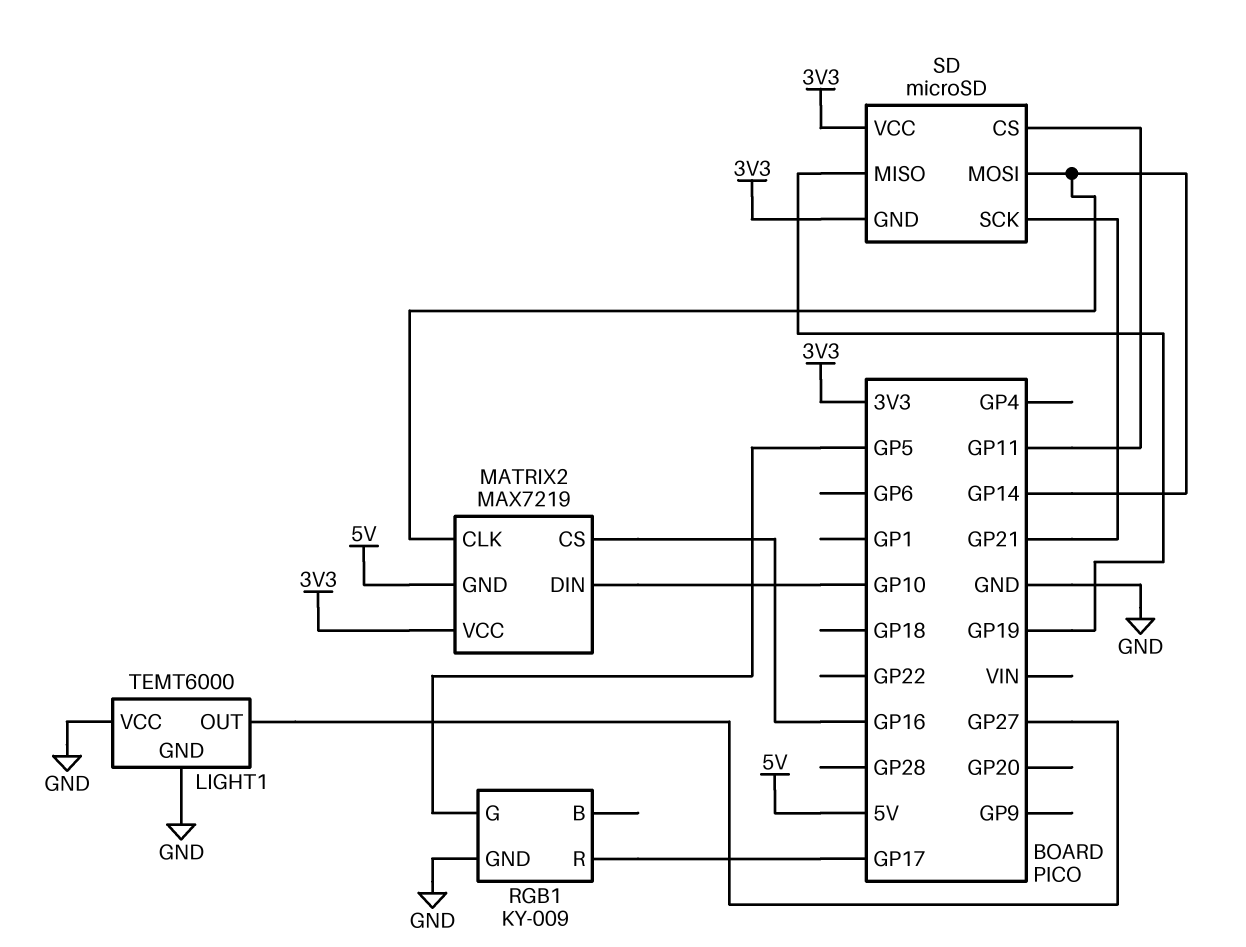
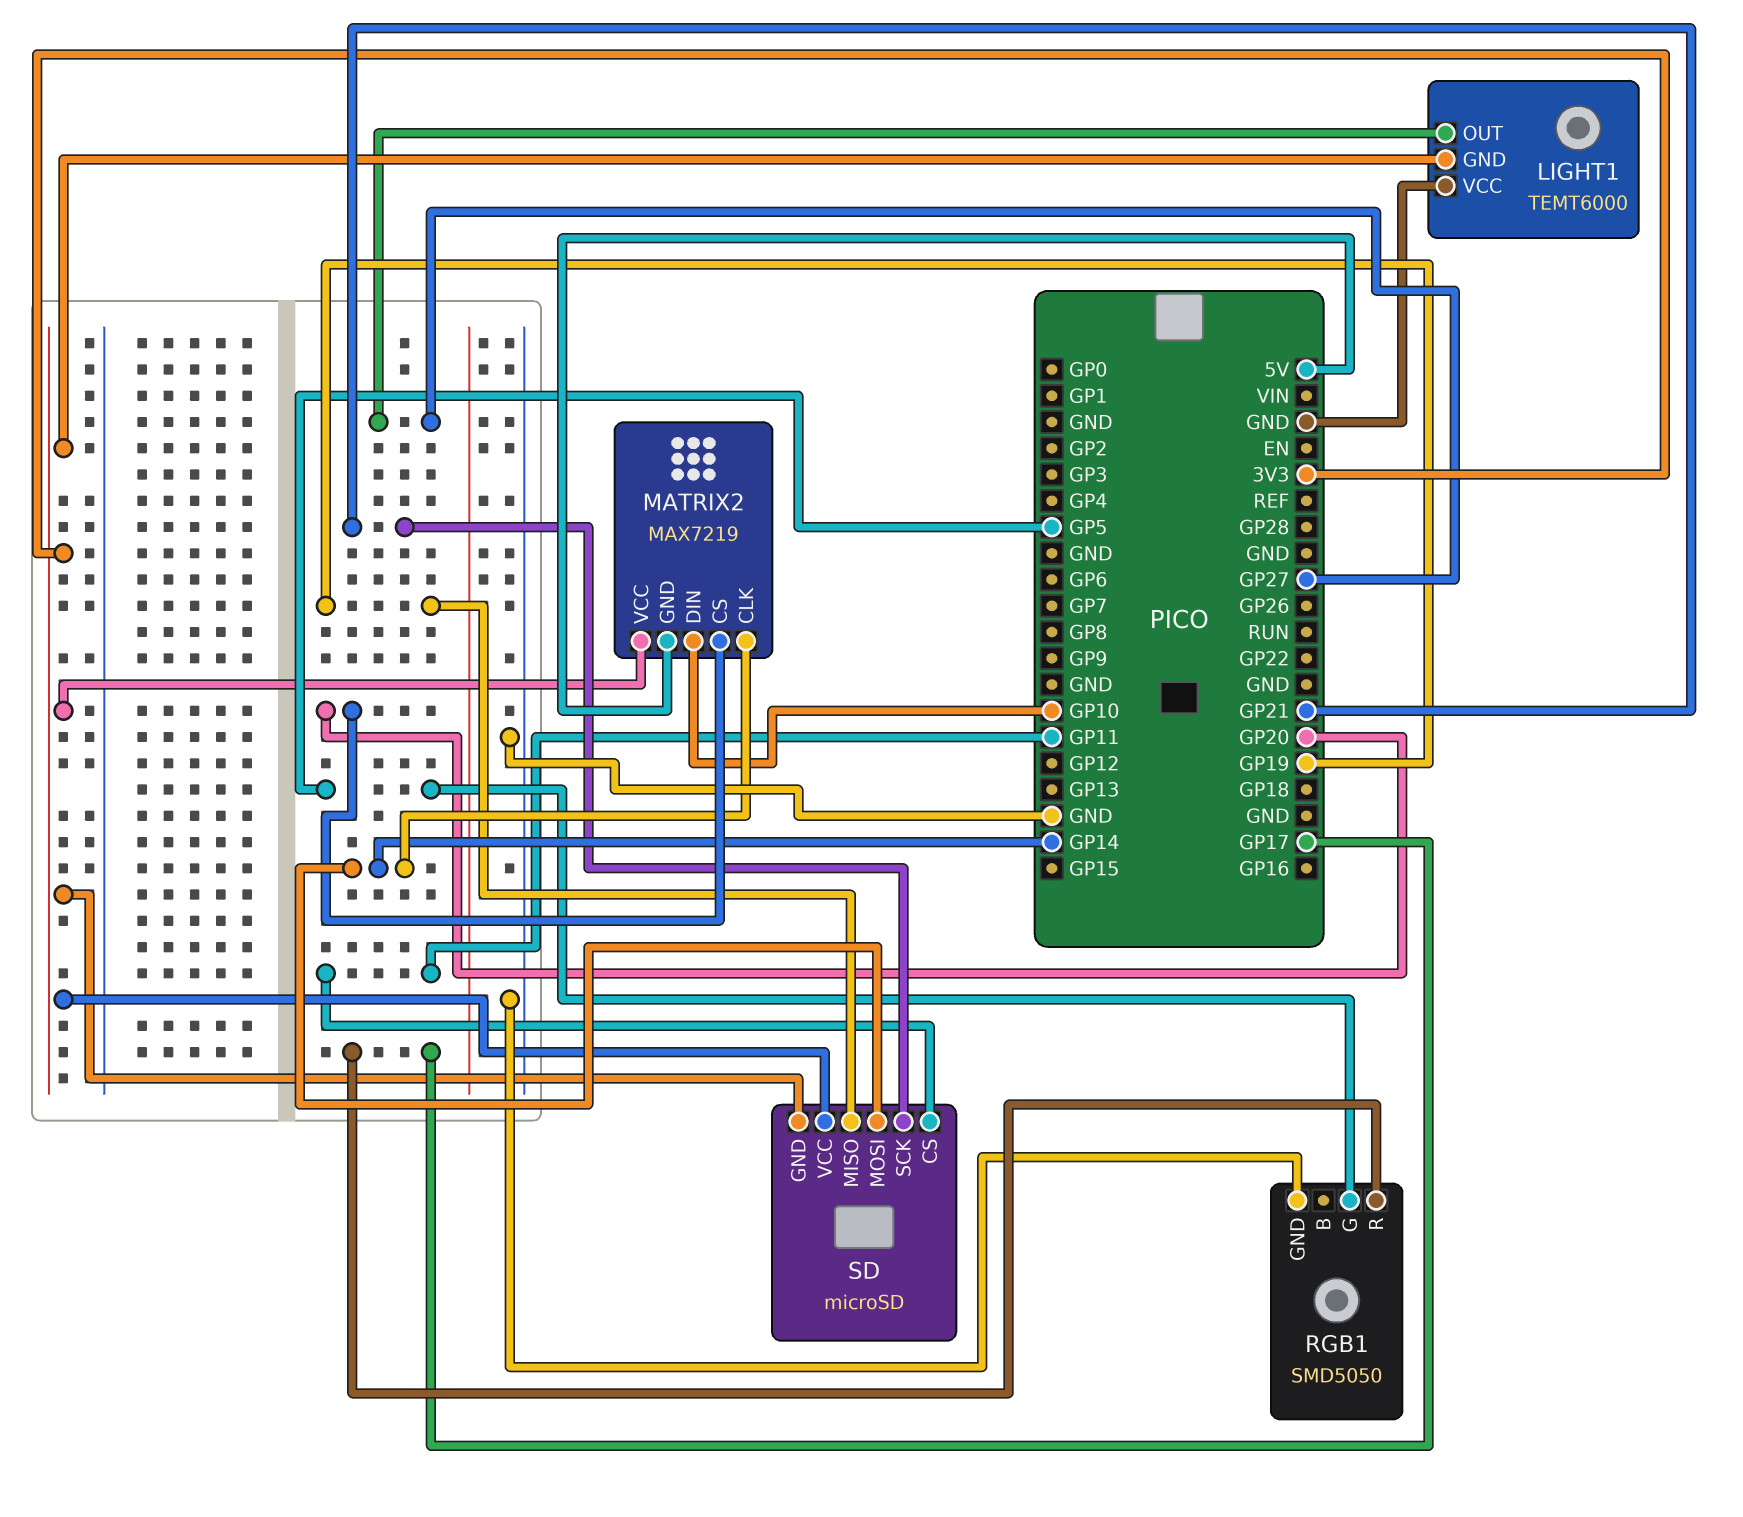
LIGHT1 pin GND: GND -> 3V3
MATRIX2 pin CS: GP16 -> GP20
RGB1: KY-009 -> SMD5050

